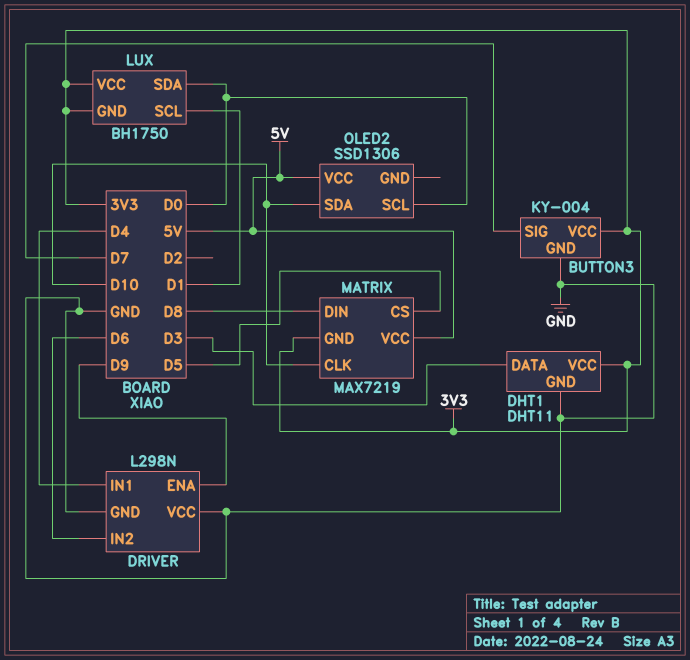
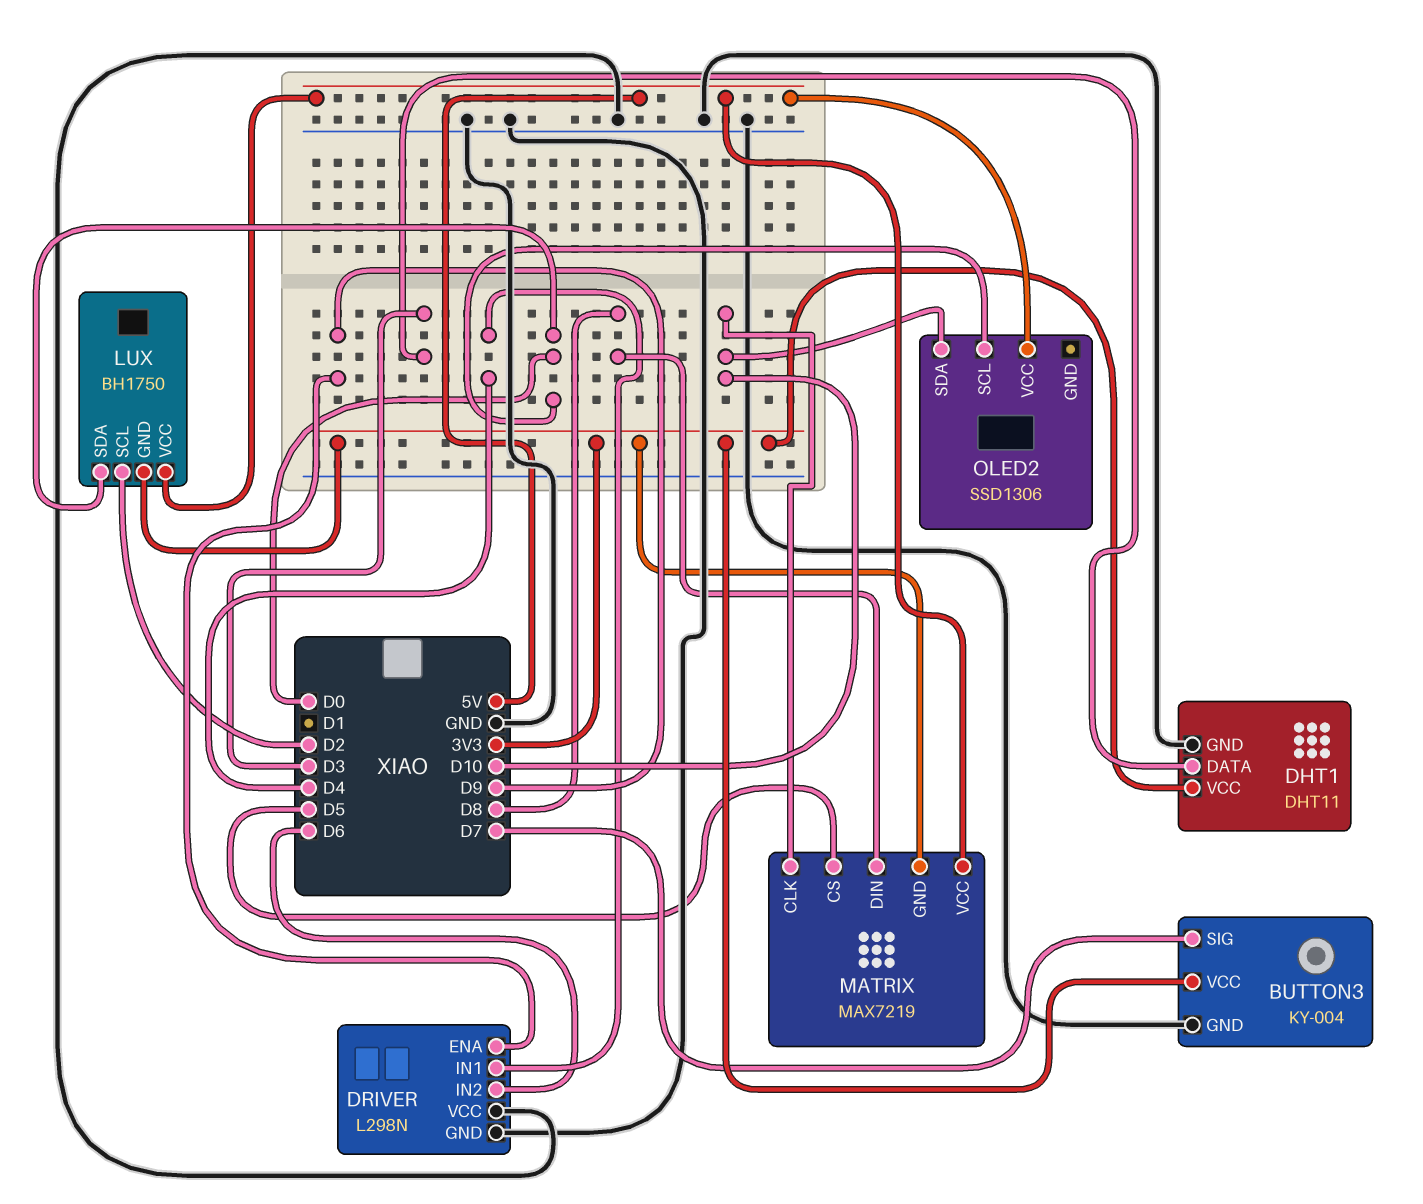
LUX pin SCL: D1 -> D2
LUX pin VCC: 3V3 -> 5V

